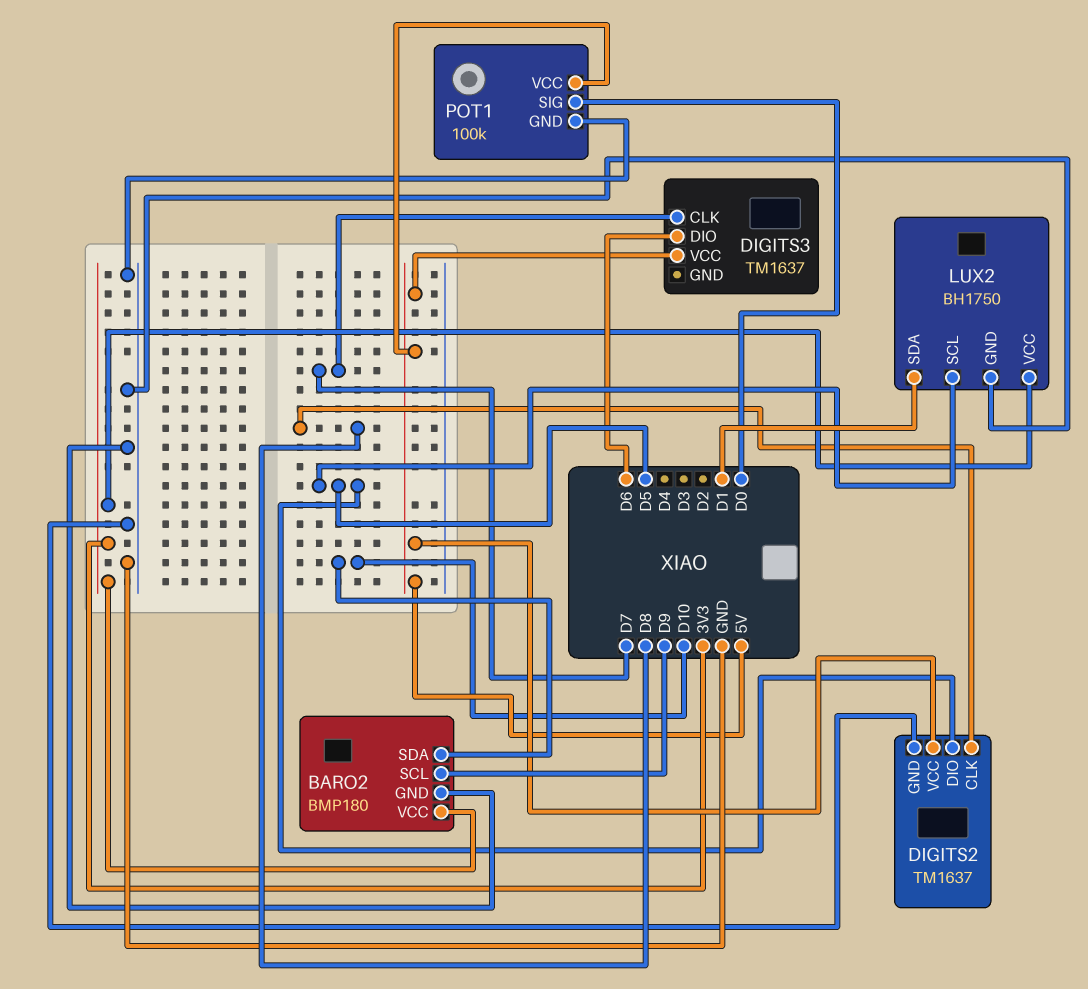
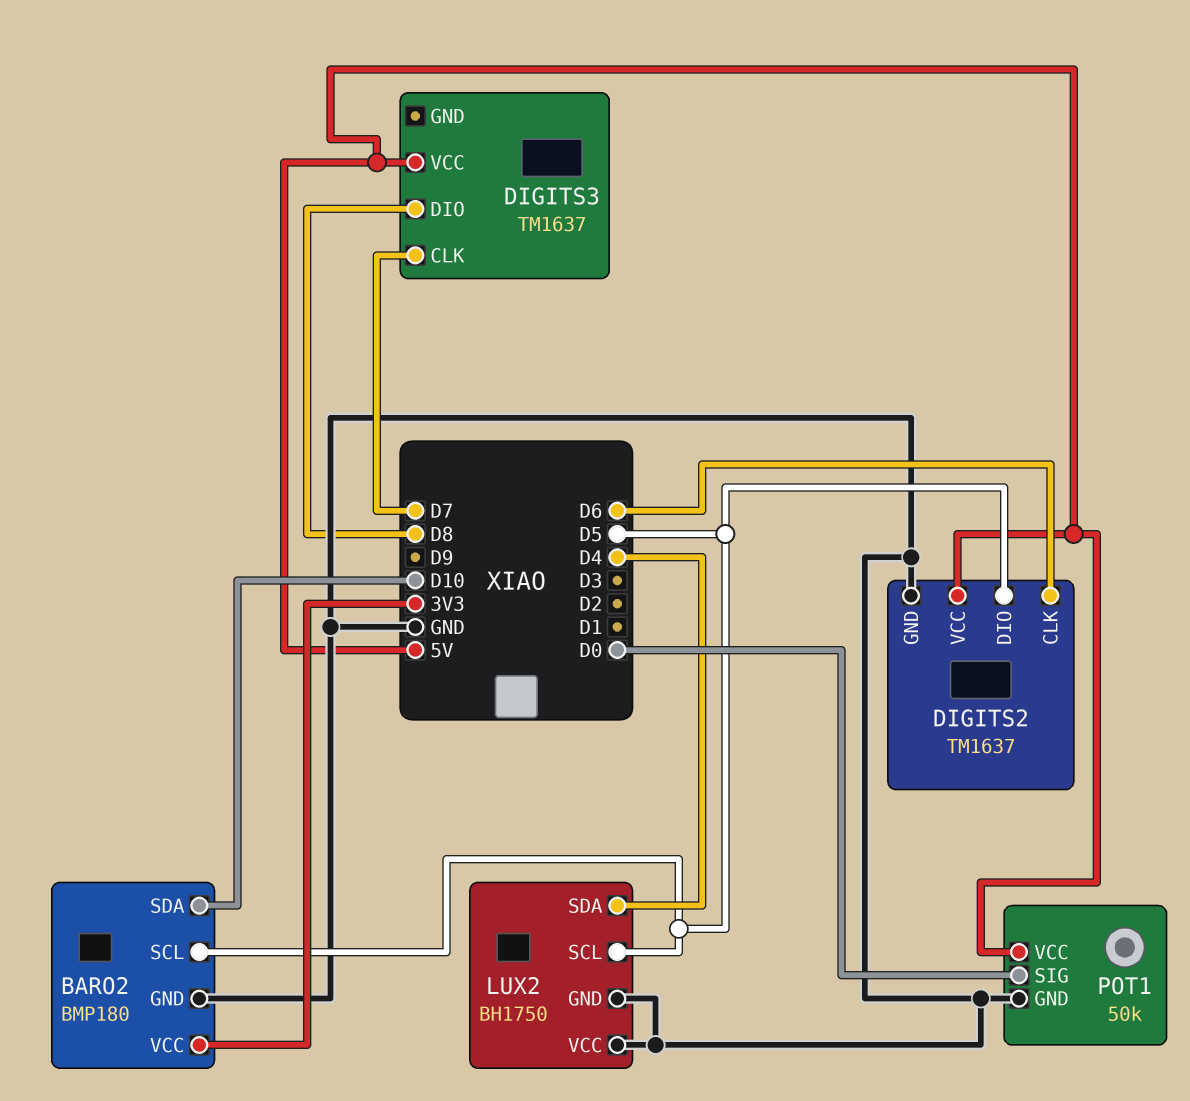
BARO2 pin SCL: D9 -> D5
DIGITS2 pin CLK: D8 -> D6
DIGITS3 pin DIO: D6 -> D8
LUX2 pin SDA: D1 -> D4
LUX2 pin VCC: 3V3 -> GND
POT1: 100k -> 50k

